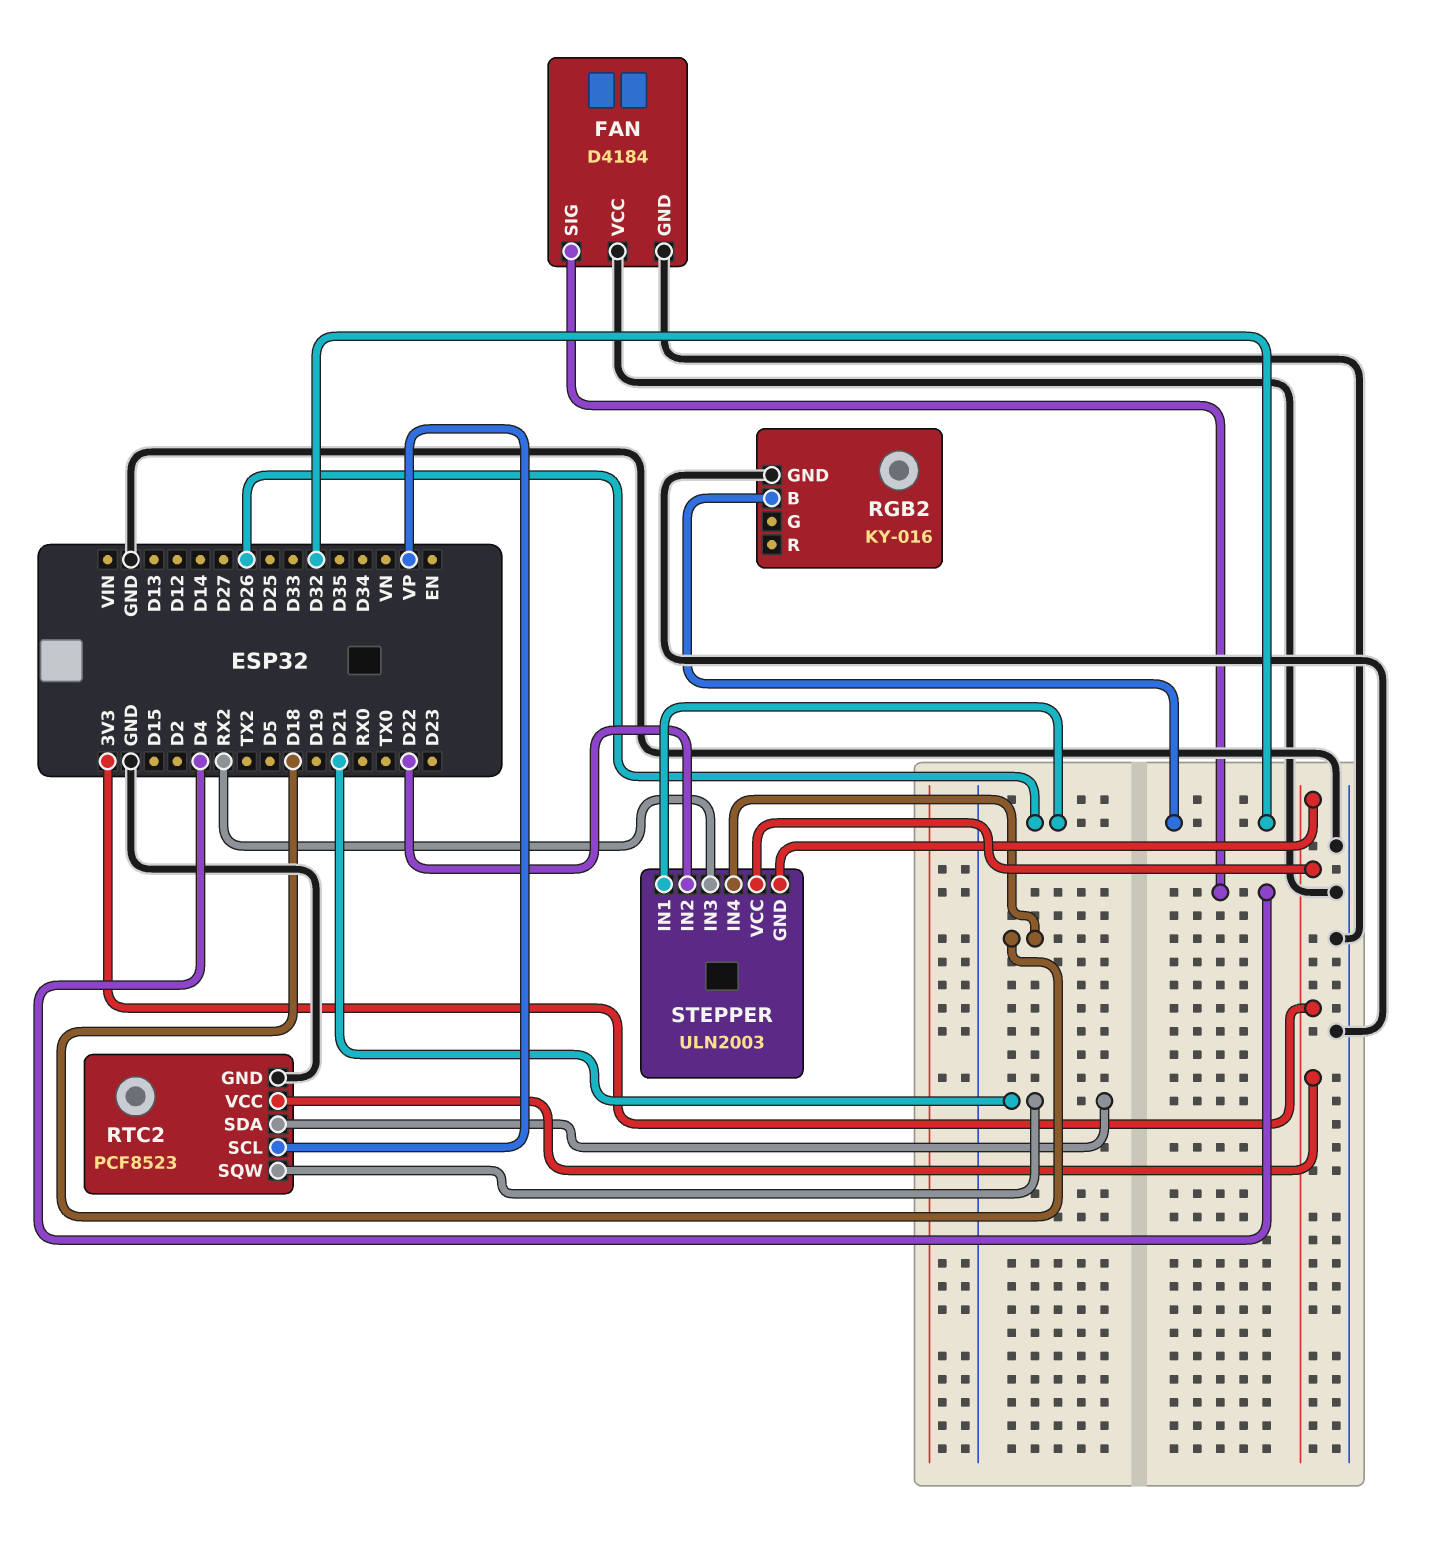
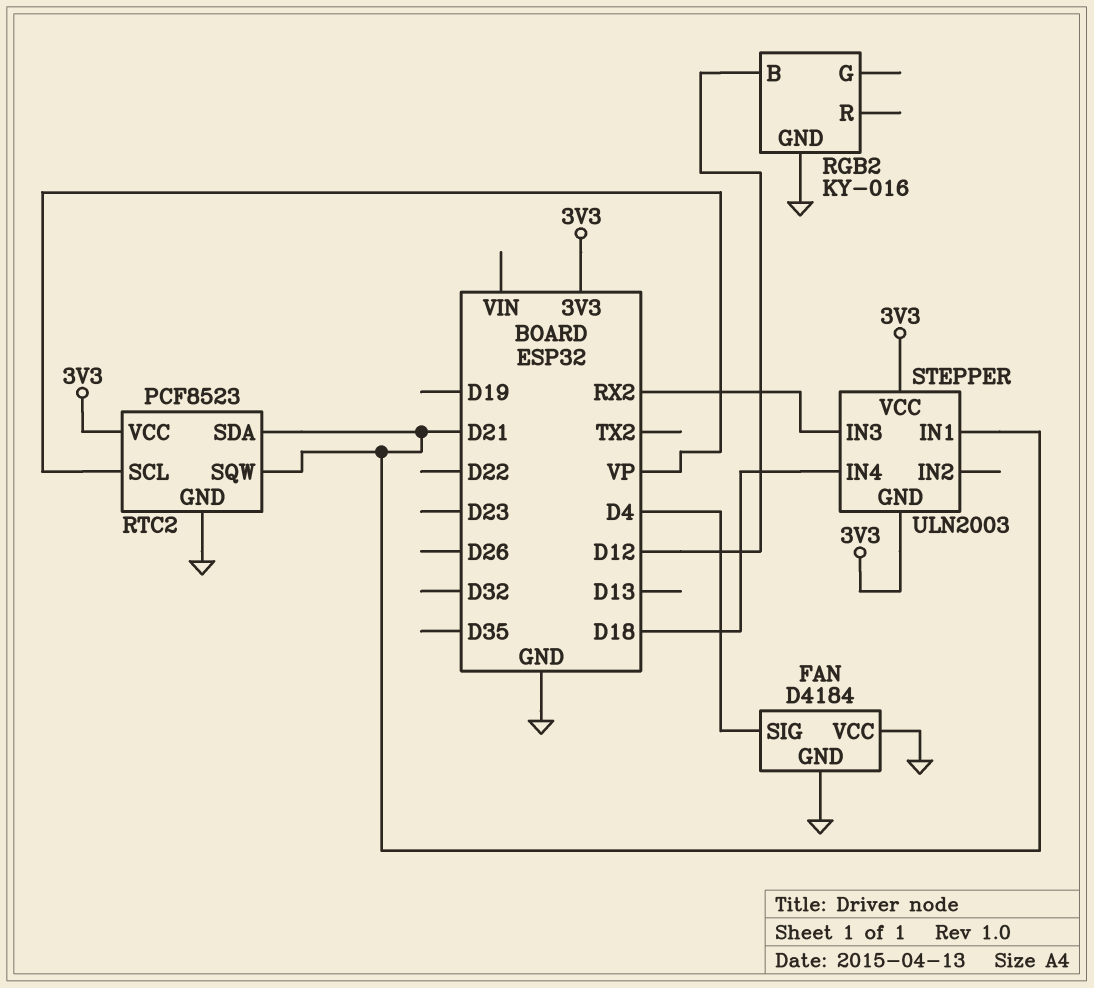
RGB2 pin B: D32 -> D12
STEPPER pin IN1: D26 -> D21
STEPPER pin IN2: D22 -> none

